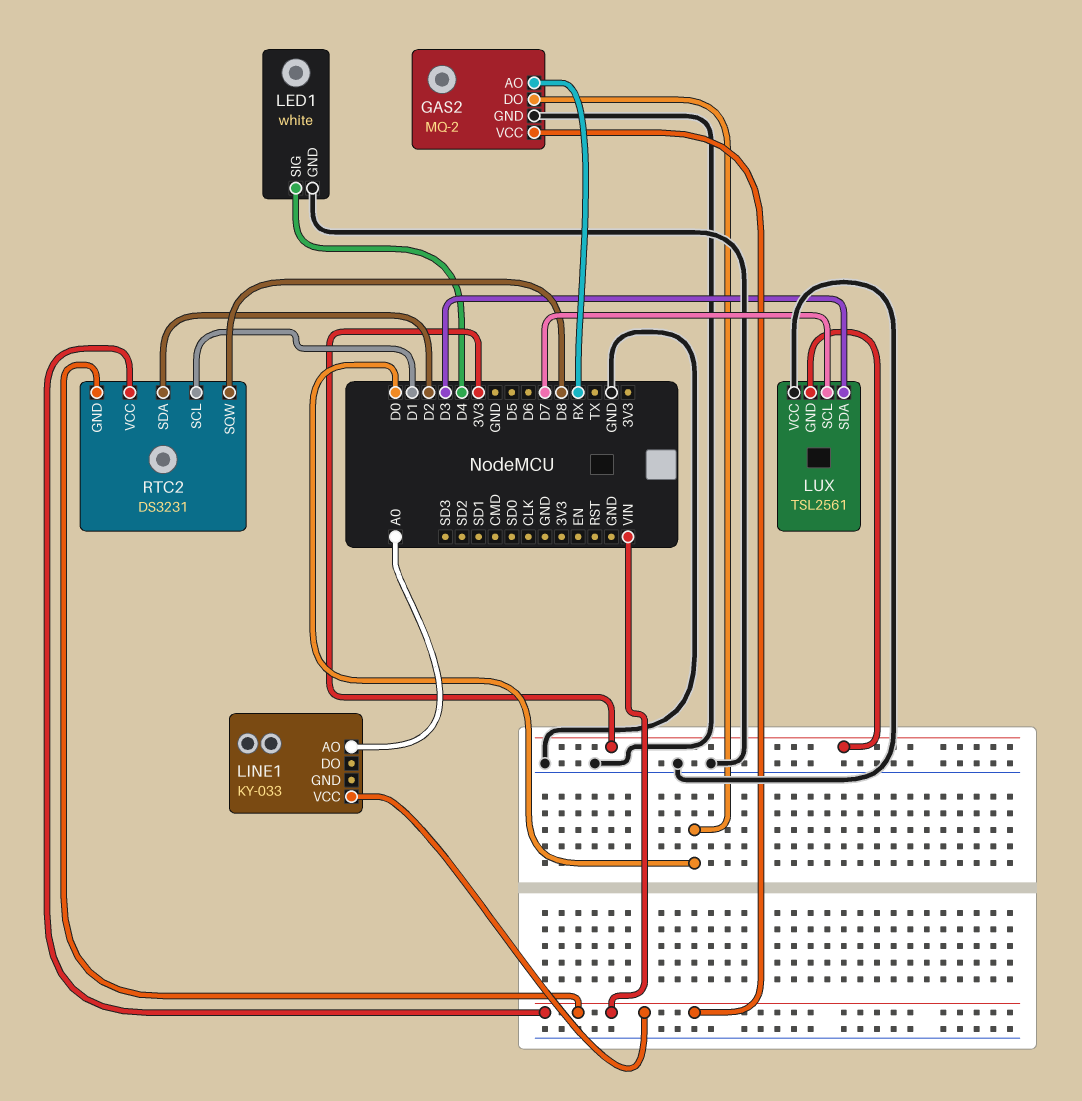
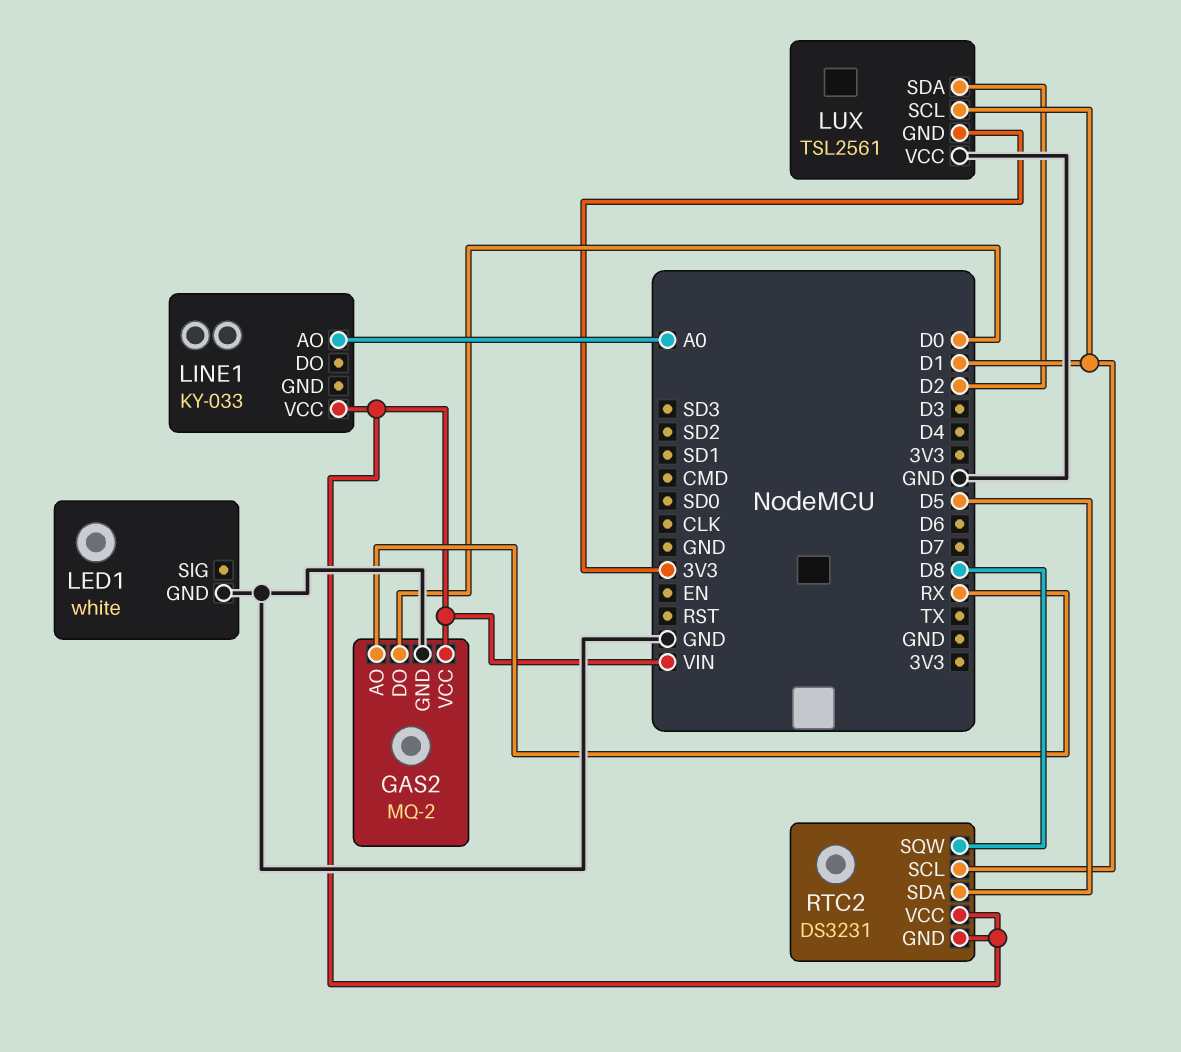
LED1 pin SIG: D4 -> none
LUX pin SCL: D7 -> D1
LUX pin SDA: D3 -> D2
RTC2 pin SDA: D2 -> D5

